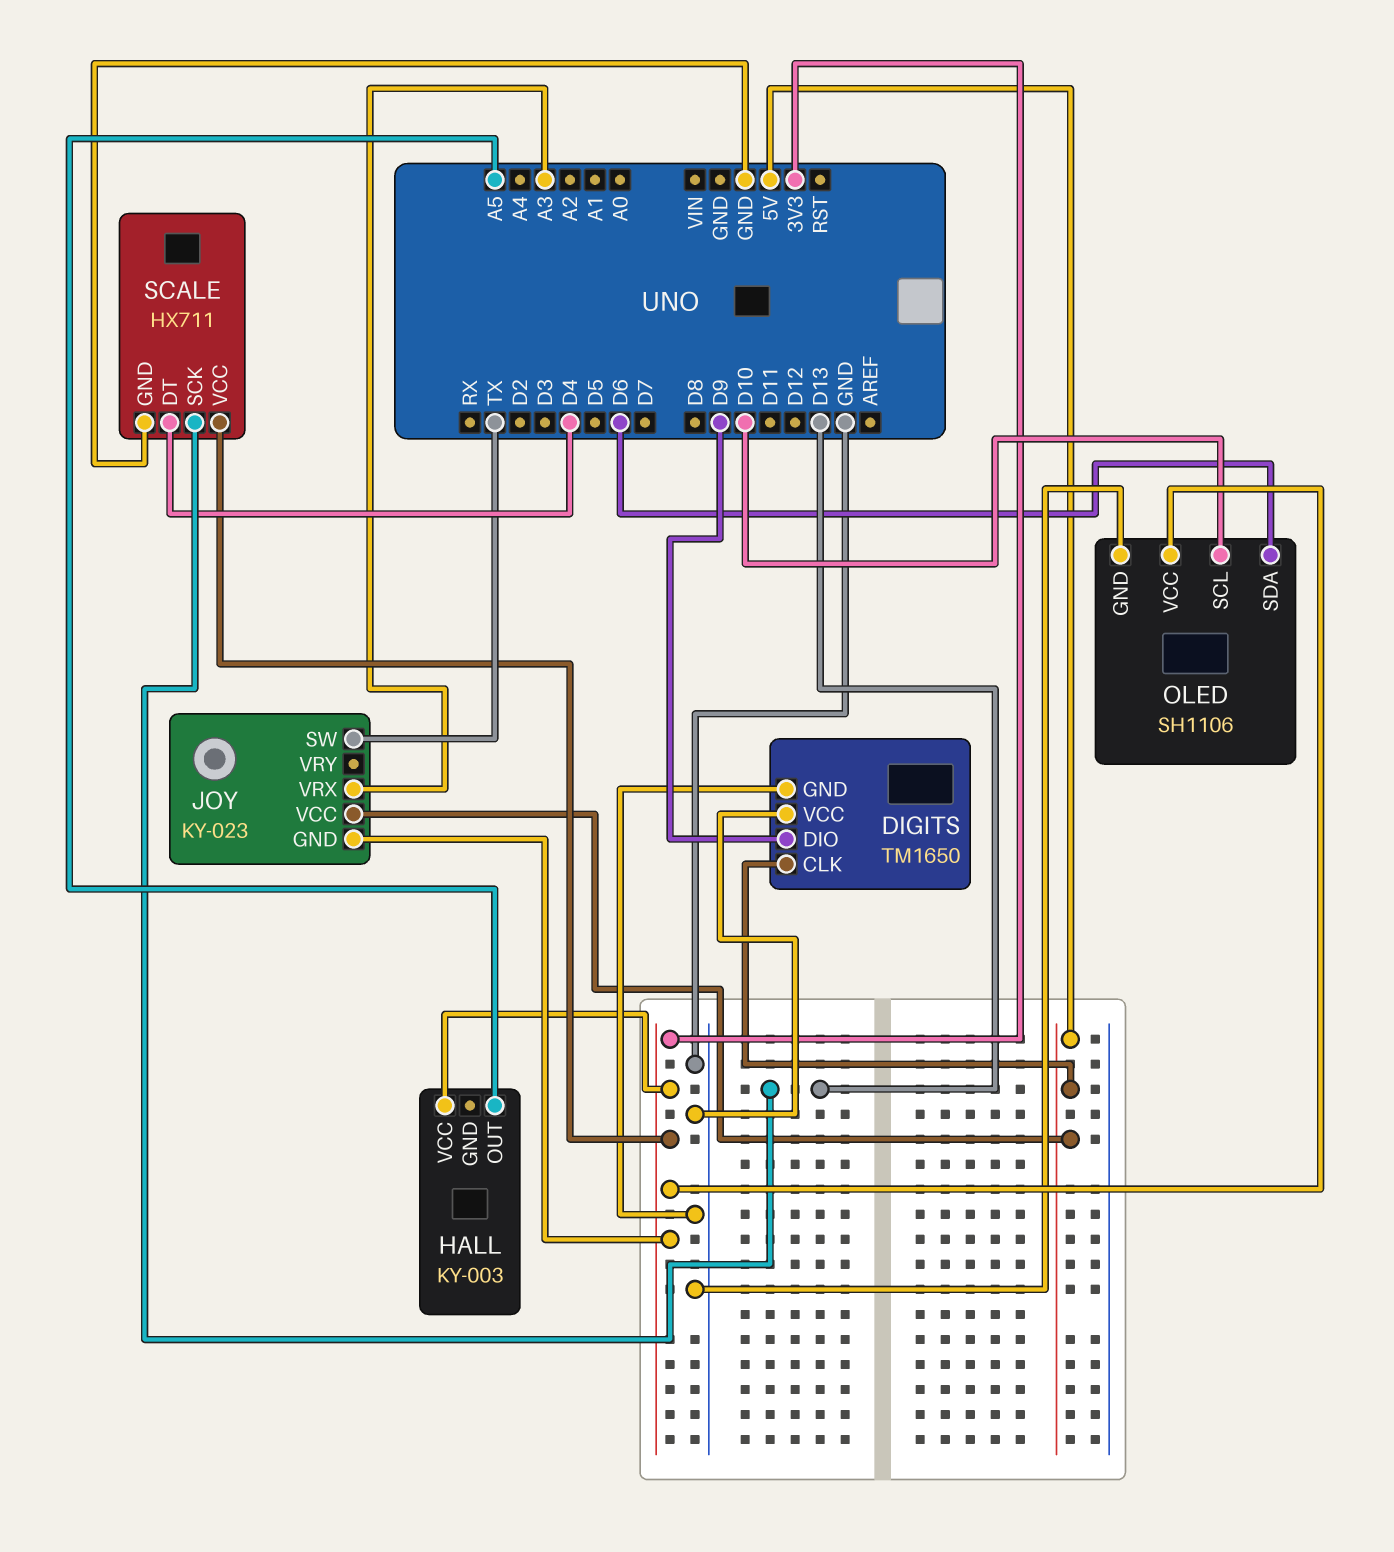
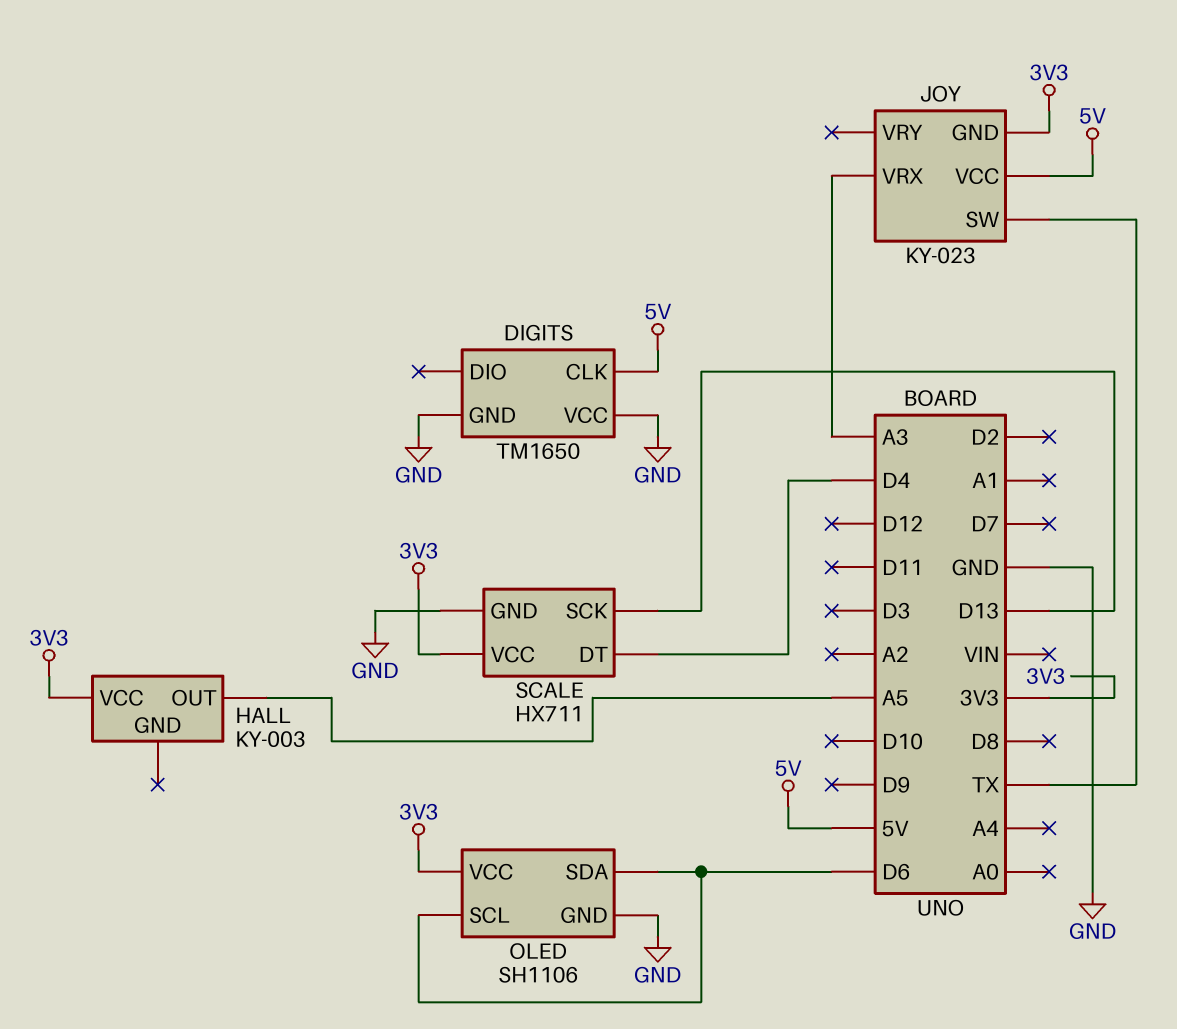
DIGITS pin DIO: D9 -> none
OLED pin SCL: D10 -> D6

